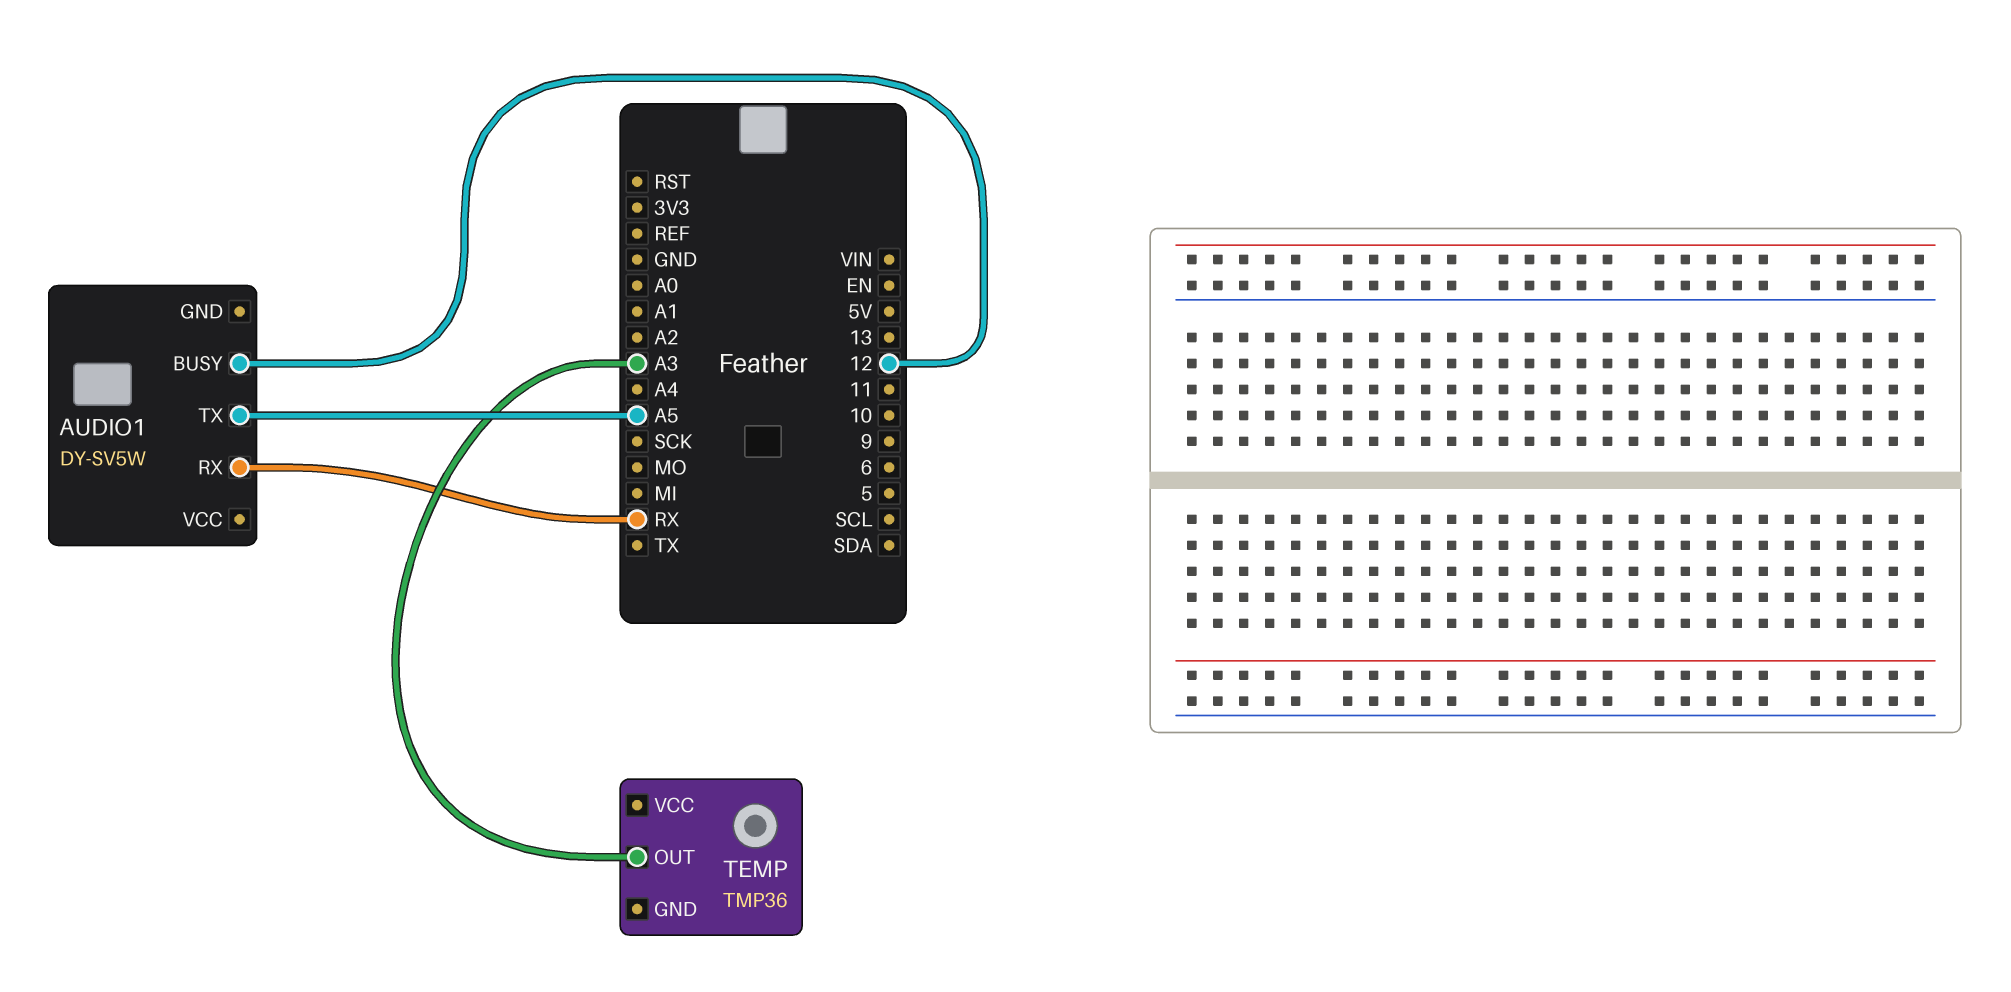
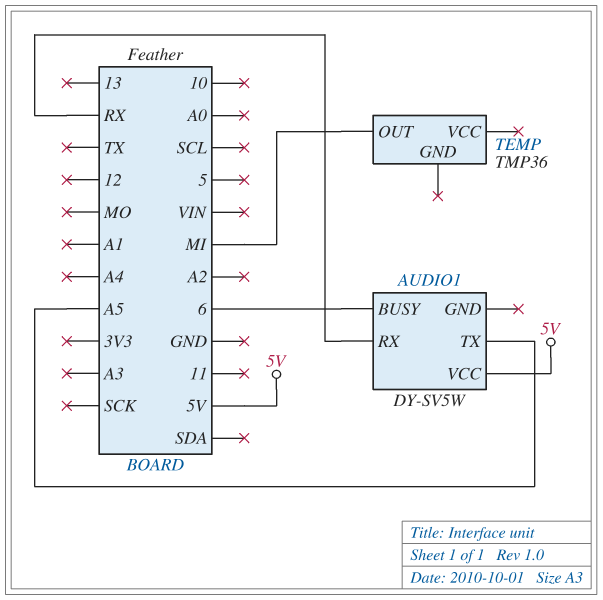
AUDIO1 pin BUSY: 12 -> 6
AUDIO1 pin VCC: none -> 5V
TEMP pin OUT: A3 -> MI

